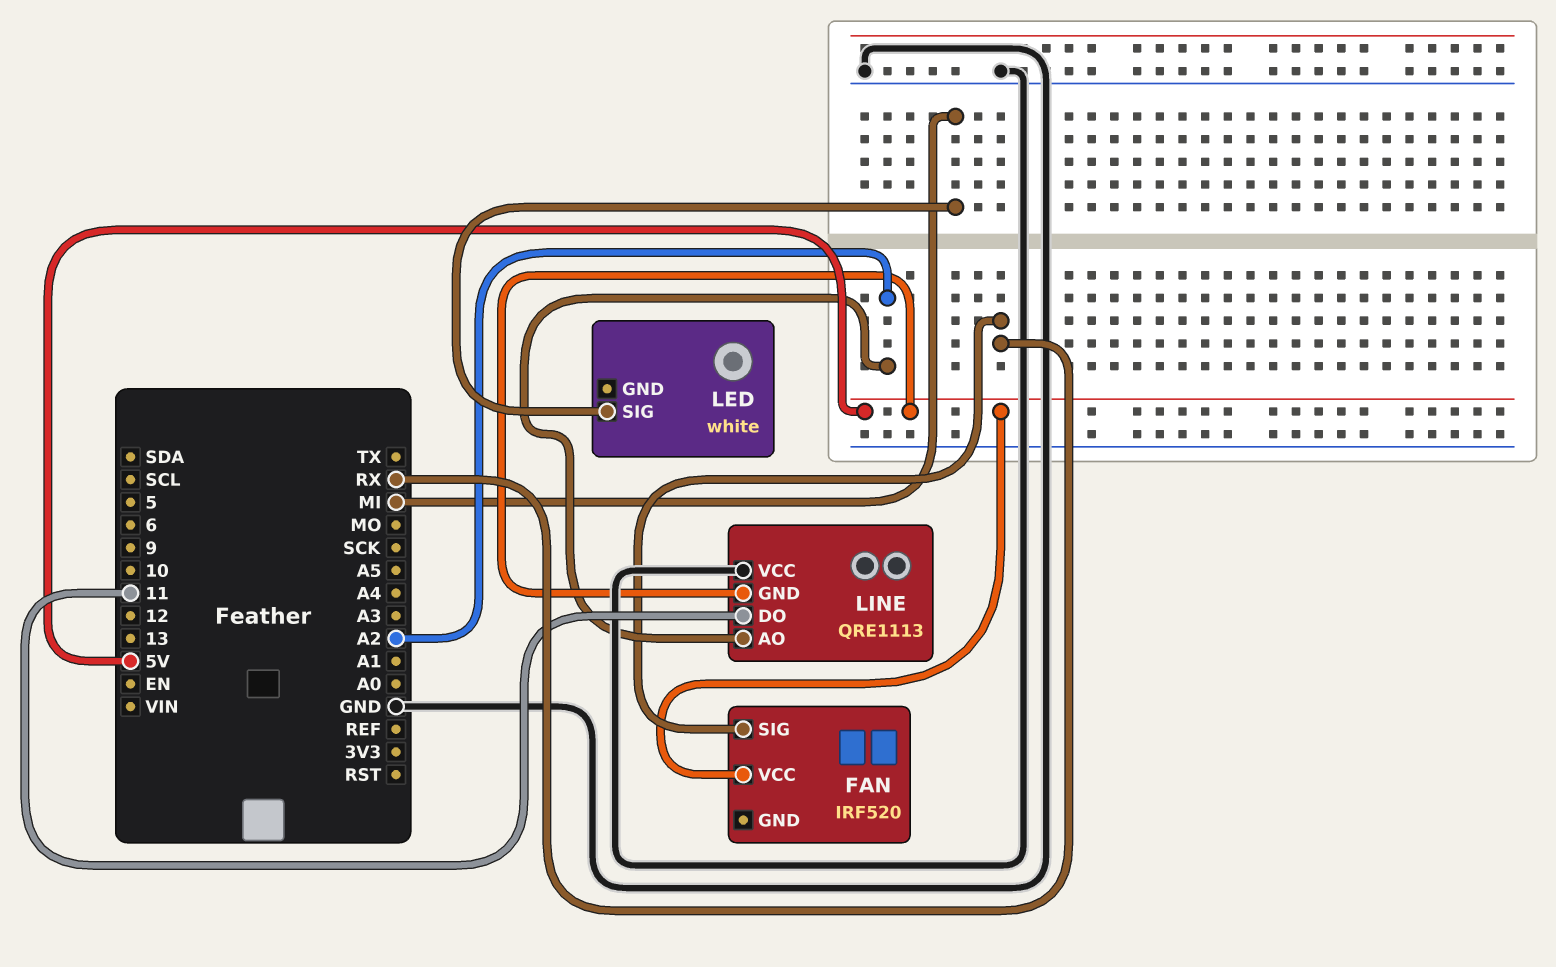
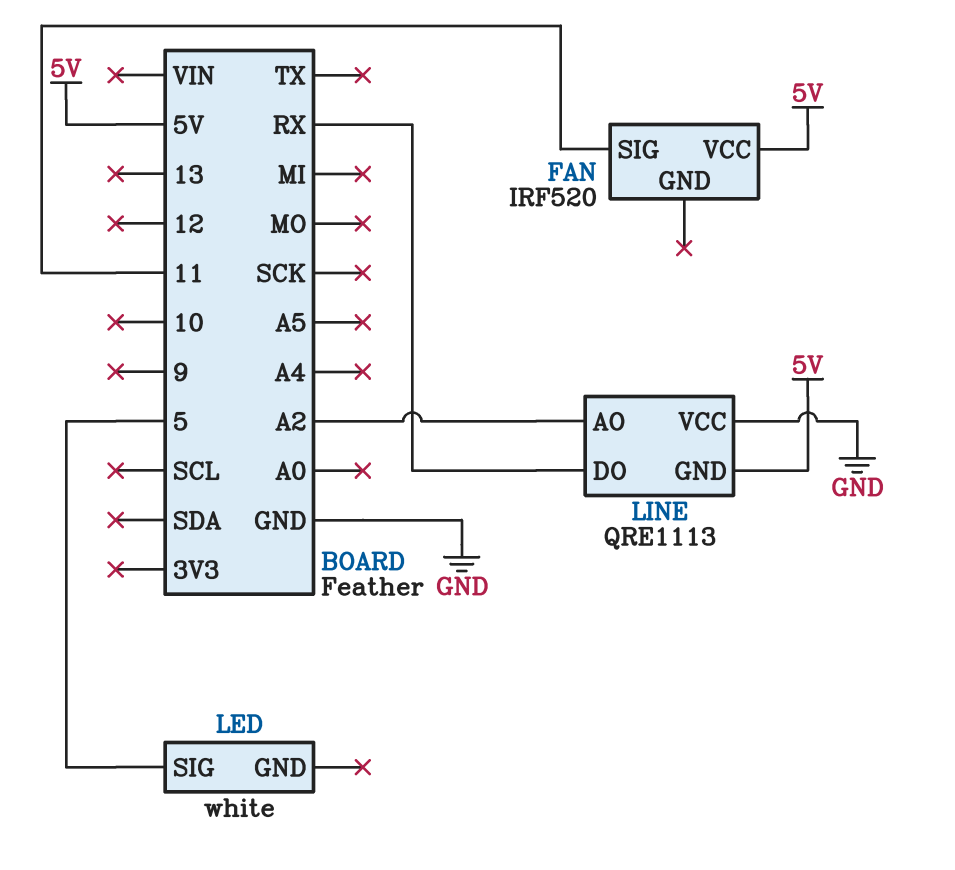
FAN pin SIG: RX -> 11
LED pin SIG: MI -> 5
LINE pin DO: 11 -> RX

